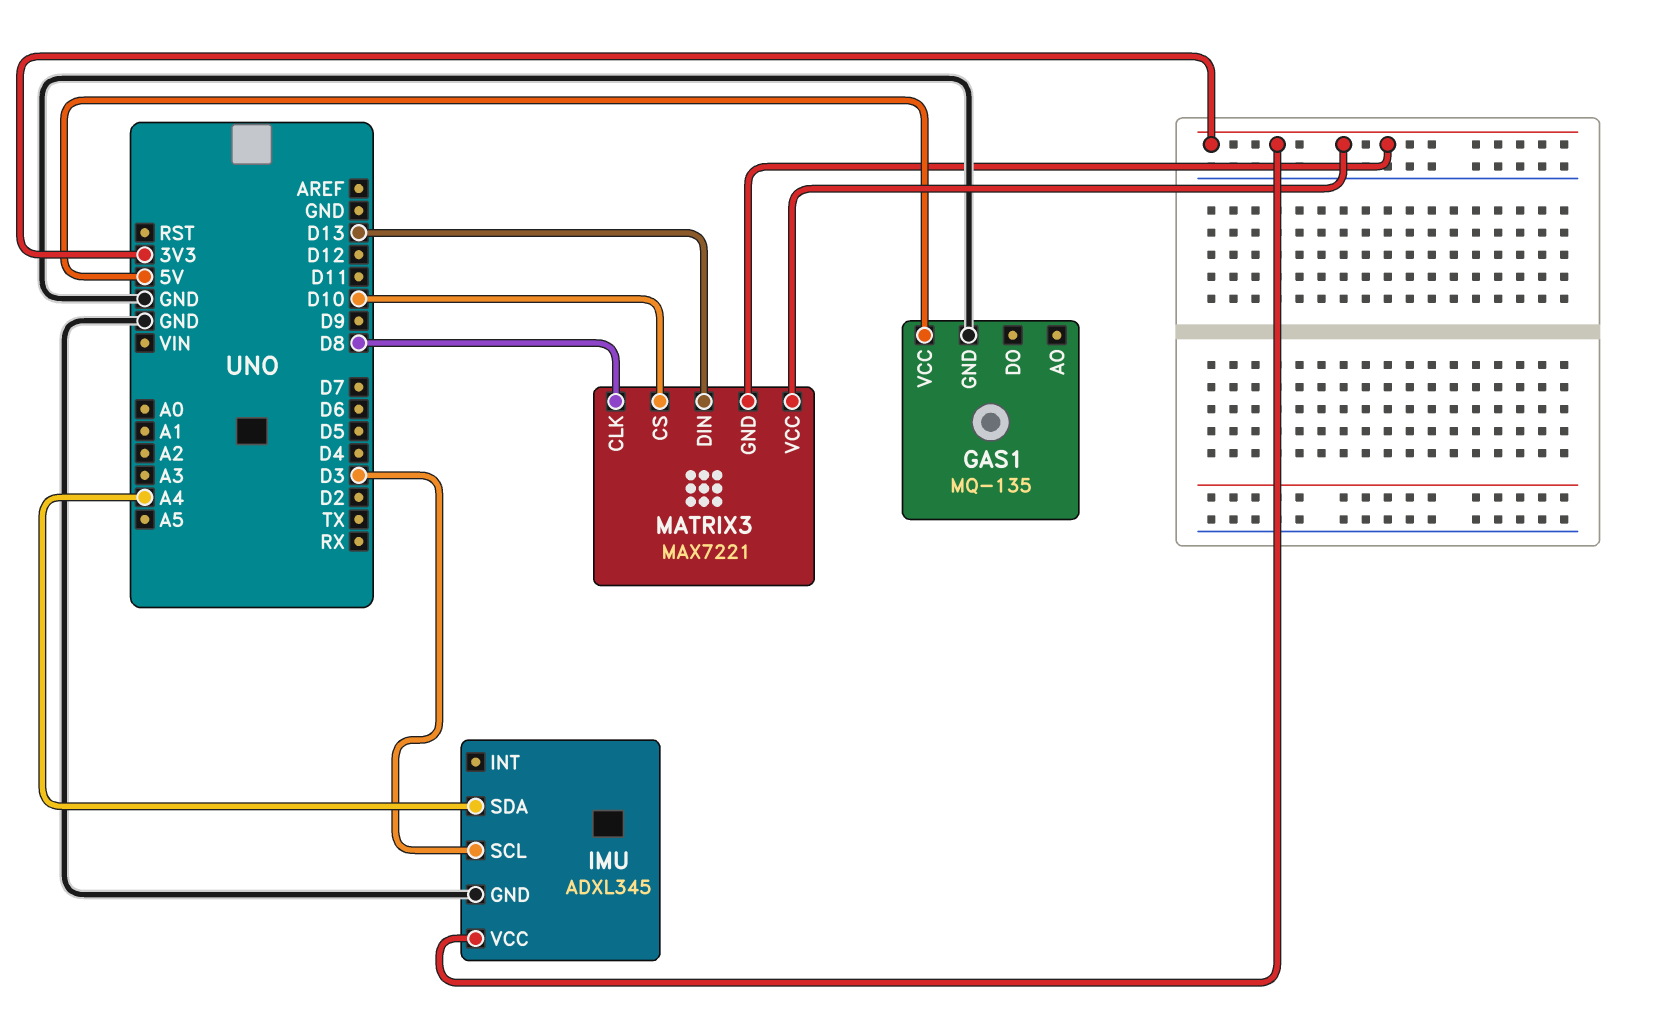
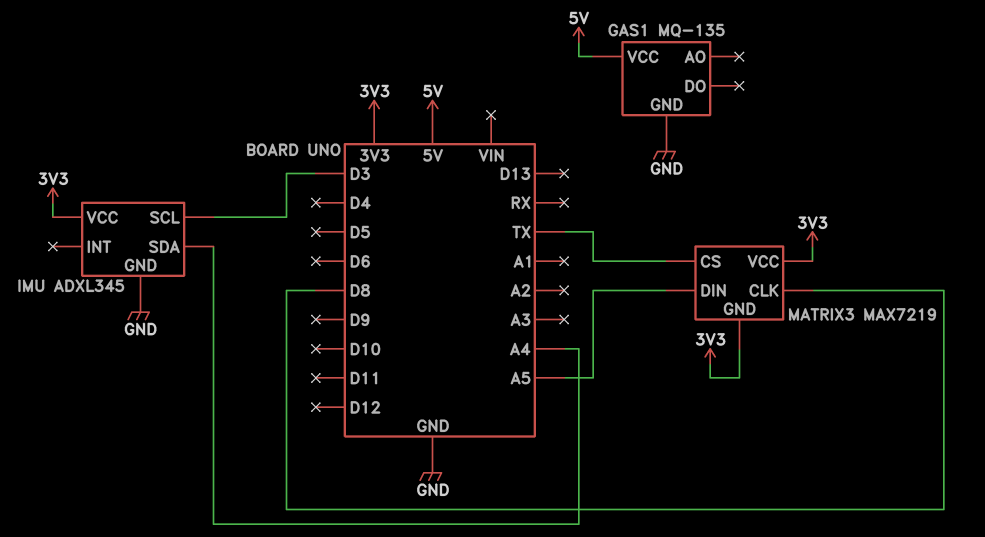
MATRIX3: MAX7221 -> MAX7219
MATRIX3 pin CS: D10 -> TX
MATRIX3 pin DIN: D13 -> A5

